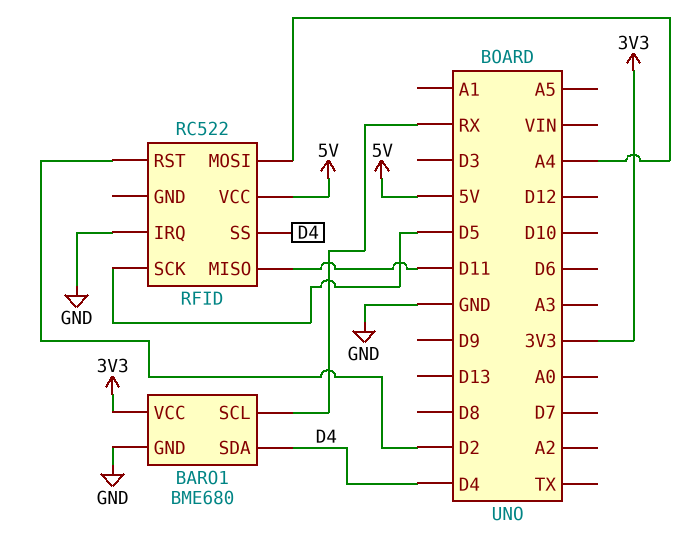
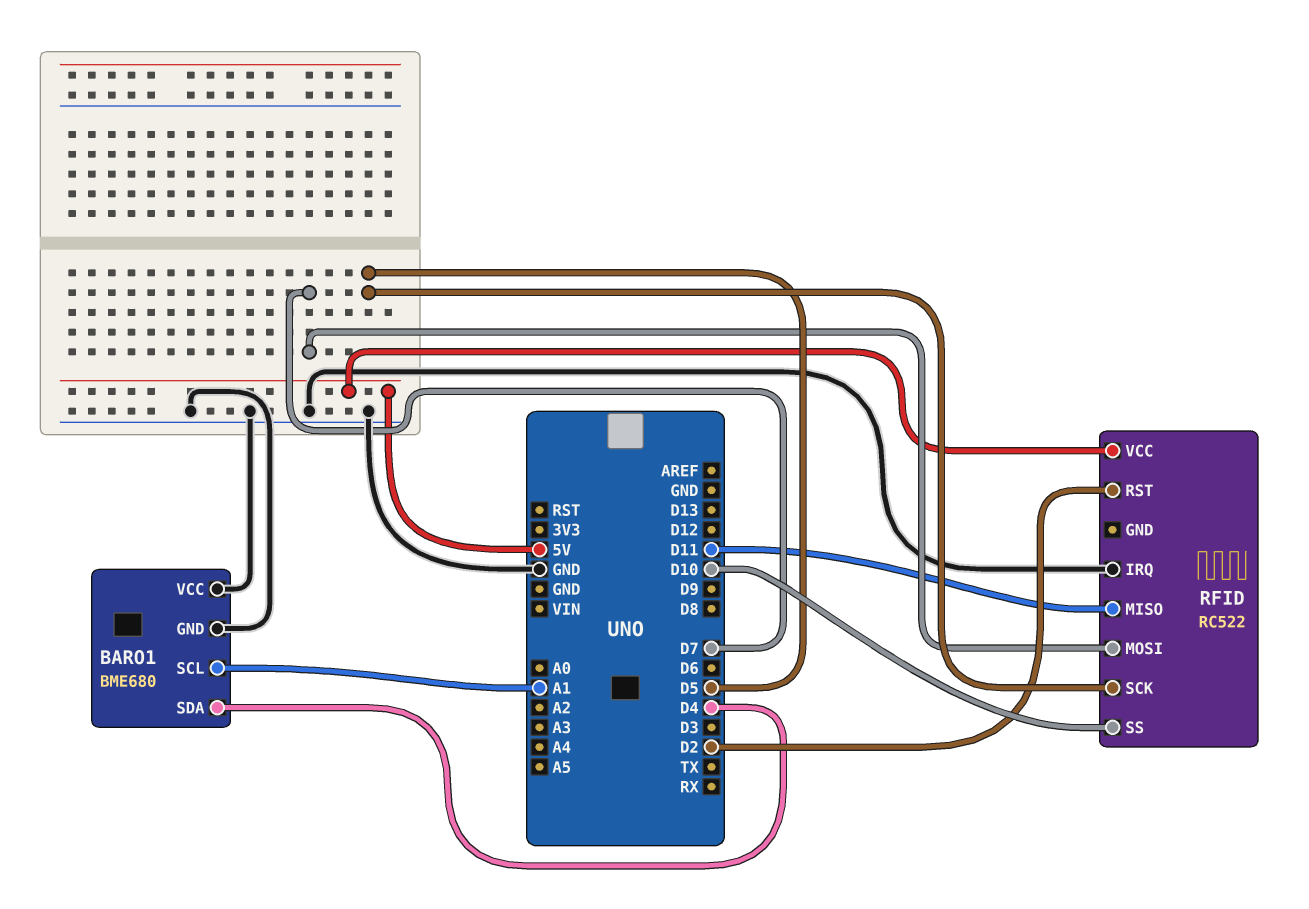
BARO1 pin SCL: RX -> A1
BARO1 pin VCC: 3V3 -> GND
RFID pin MOSI: A4 -> D7
RFID pin SS: D4 -> D10

